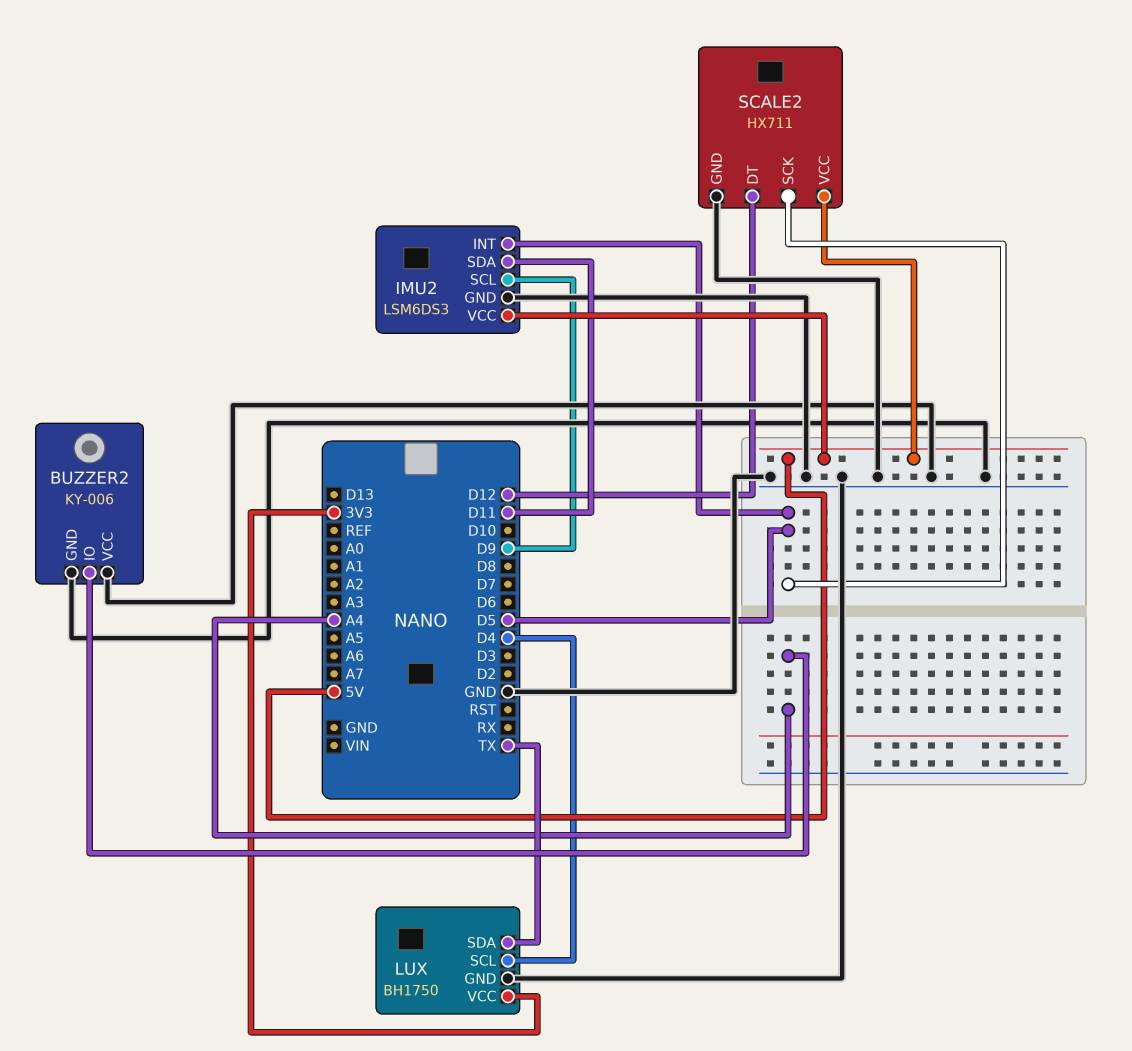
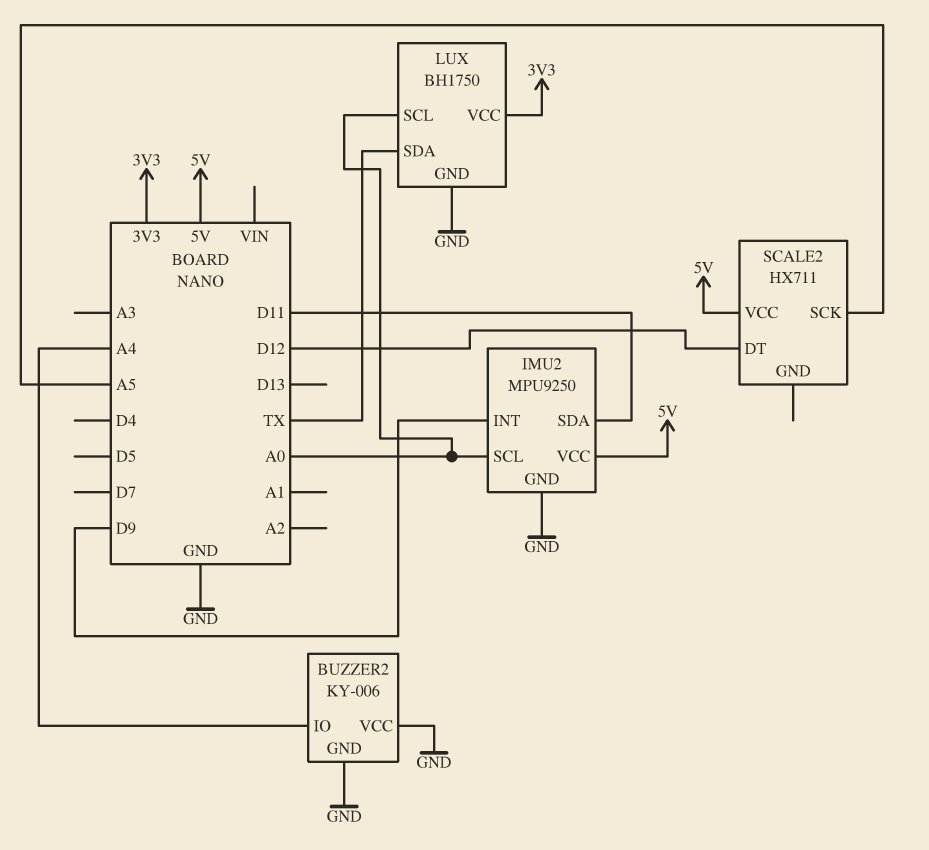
IMU2: LSM6DS3 -> MPU9250
IMU2 pin INT: D5 -> D9
IMU2 pin SCL: D9 -> A0
LUX pin SCL: D4 -> A0
SCALE2 pin GND: GND -> none
SCALE2 pin SCK: D5 -> A5

